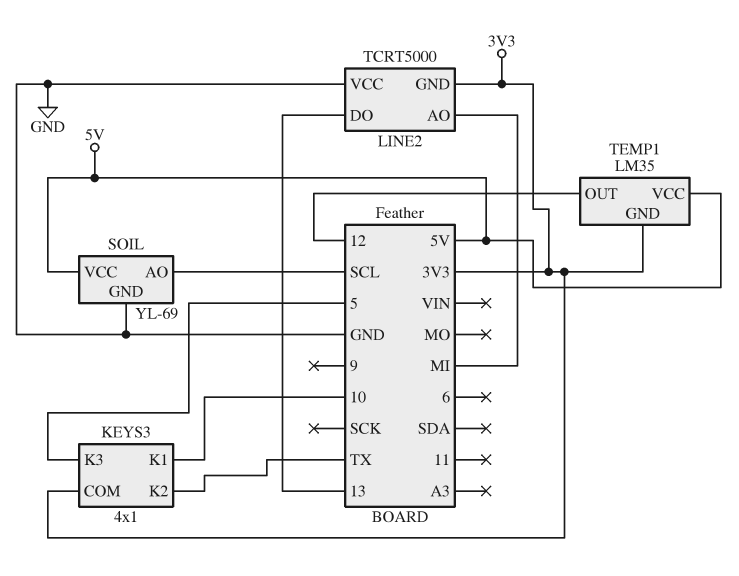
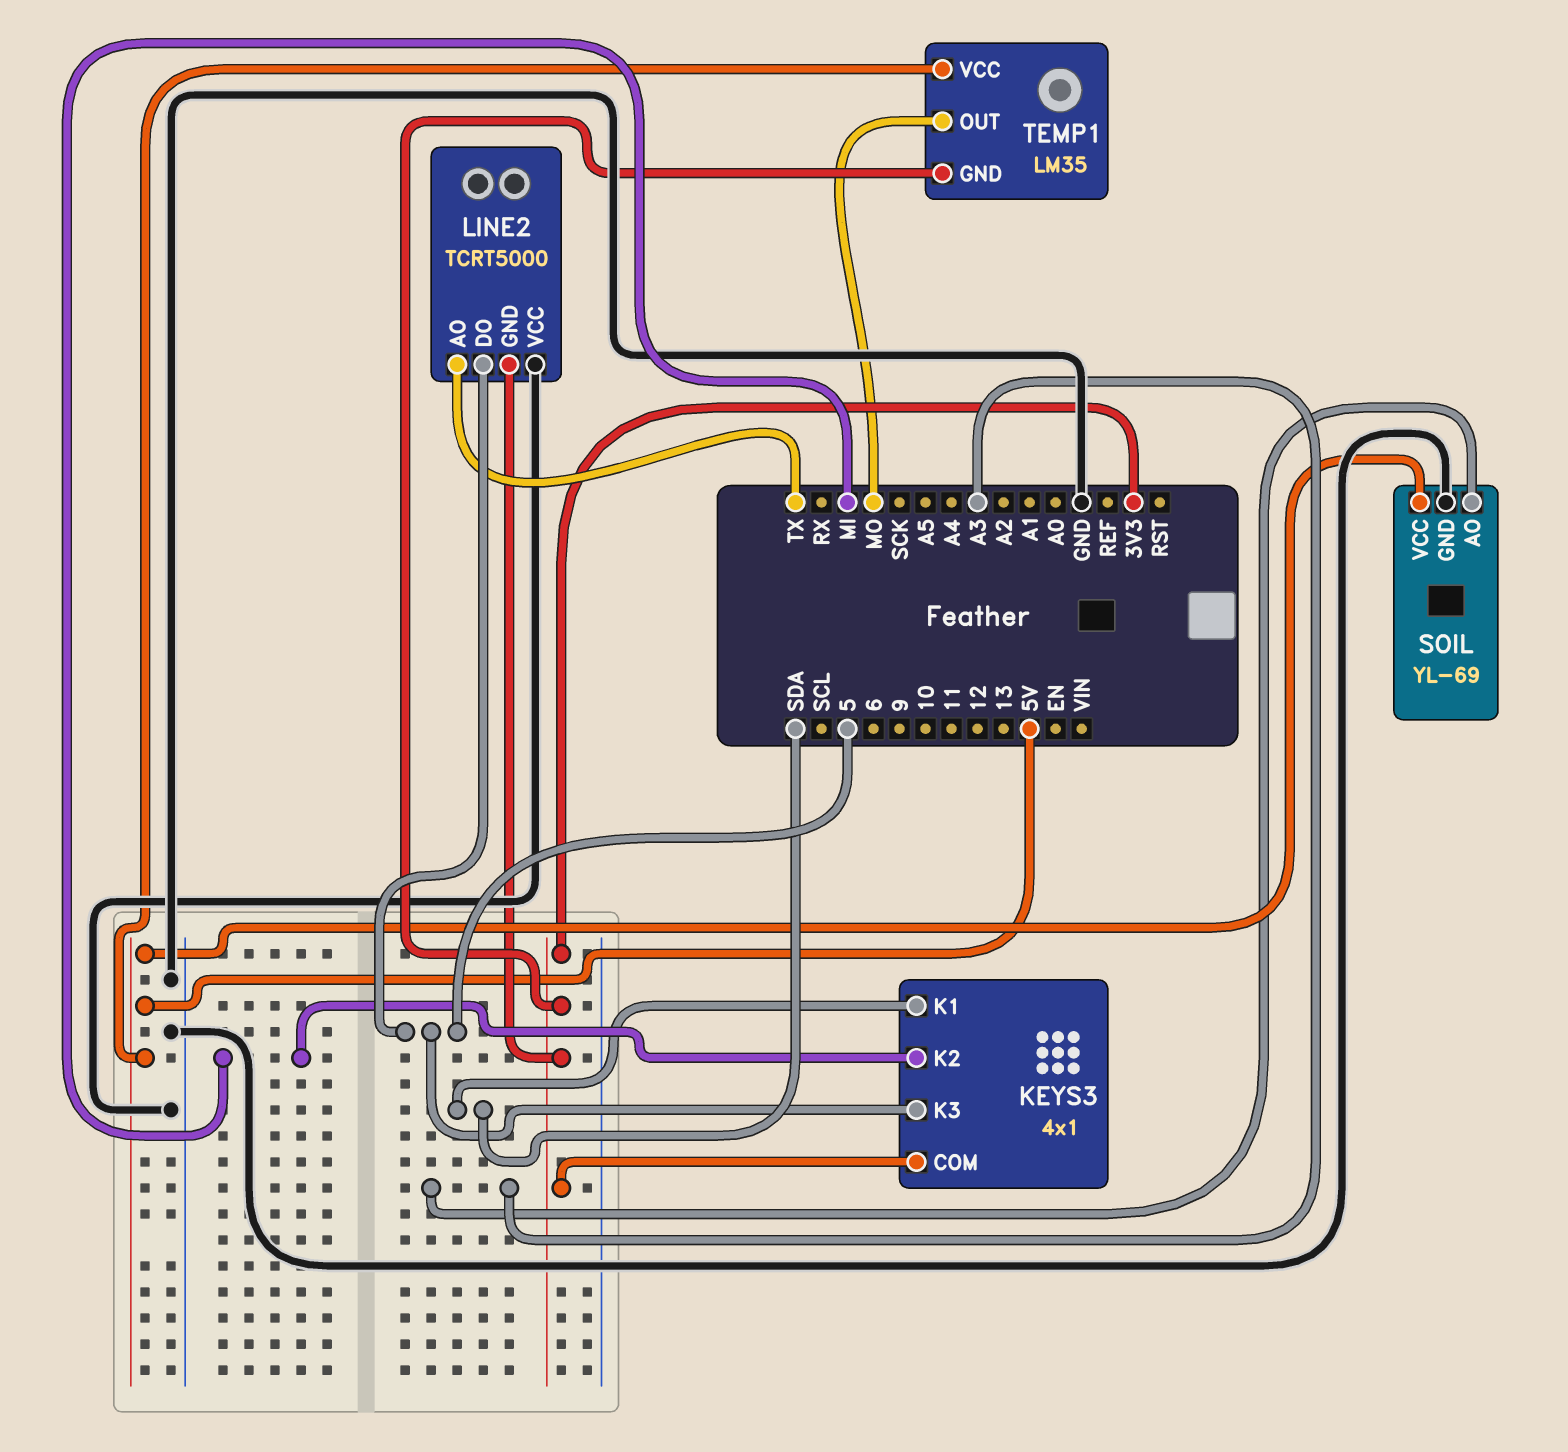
KEYS3 pin K1: 10 -> SDA
KEYS3 pin K2: TX -> MI
LINE2 pin AO: MI -> TX
LINE2 pin DO: 13 -> 5
SOIL pin AO: SCL -> A3
TEMP1 pin OUT: 12 -> MO

